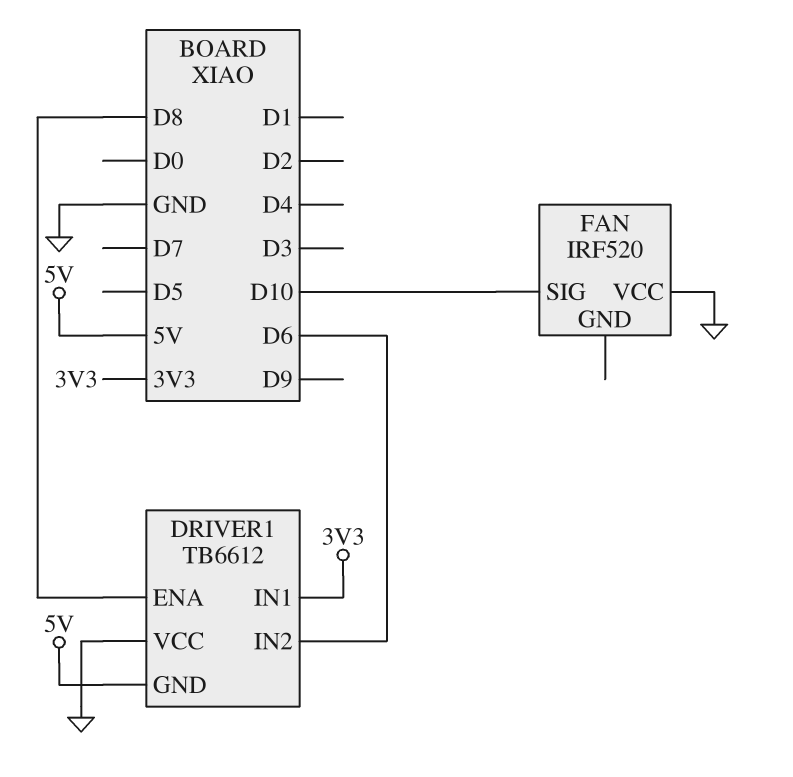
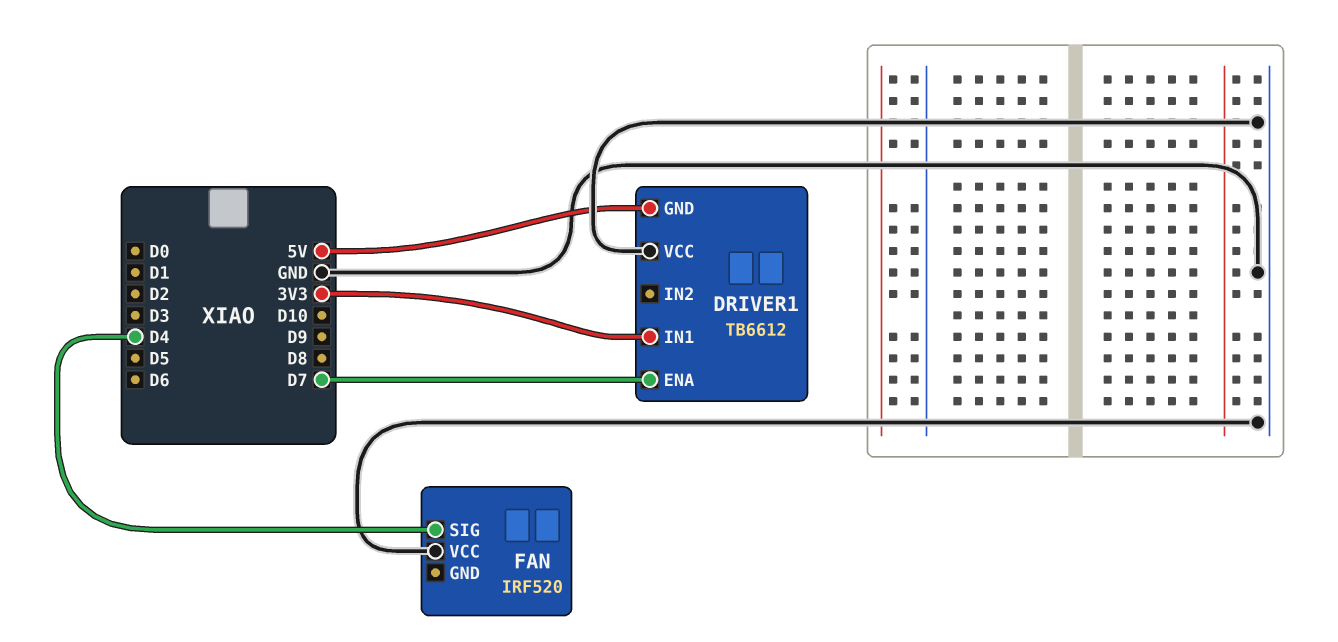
DRIVER1 pin ENA: D8 -> D7
DRIVER1 pin IN2: D6 -> none
FAN pin SIG: D10 -> D4

